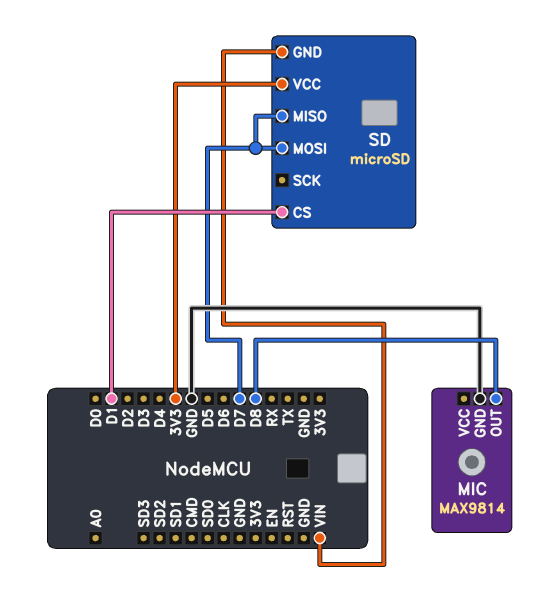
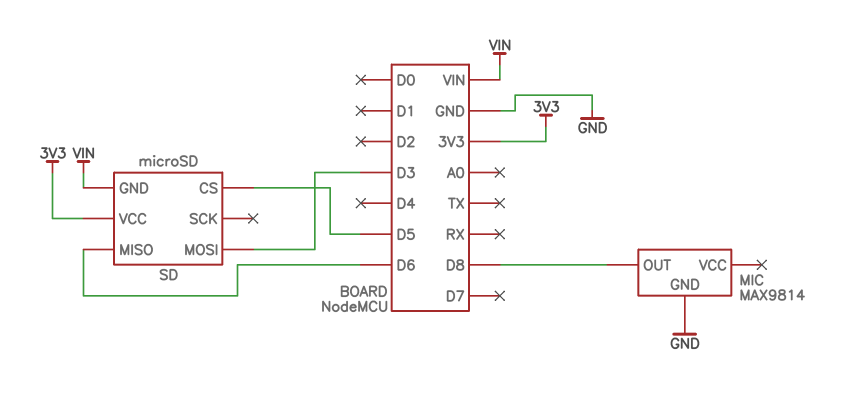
SD pin CS: D1 -> D5
SD pin MISO: D7 -> D6
SD pin MOSI: D7 -> D3

